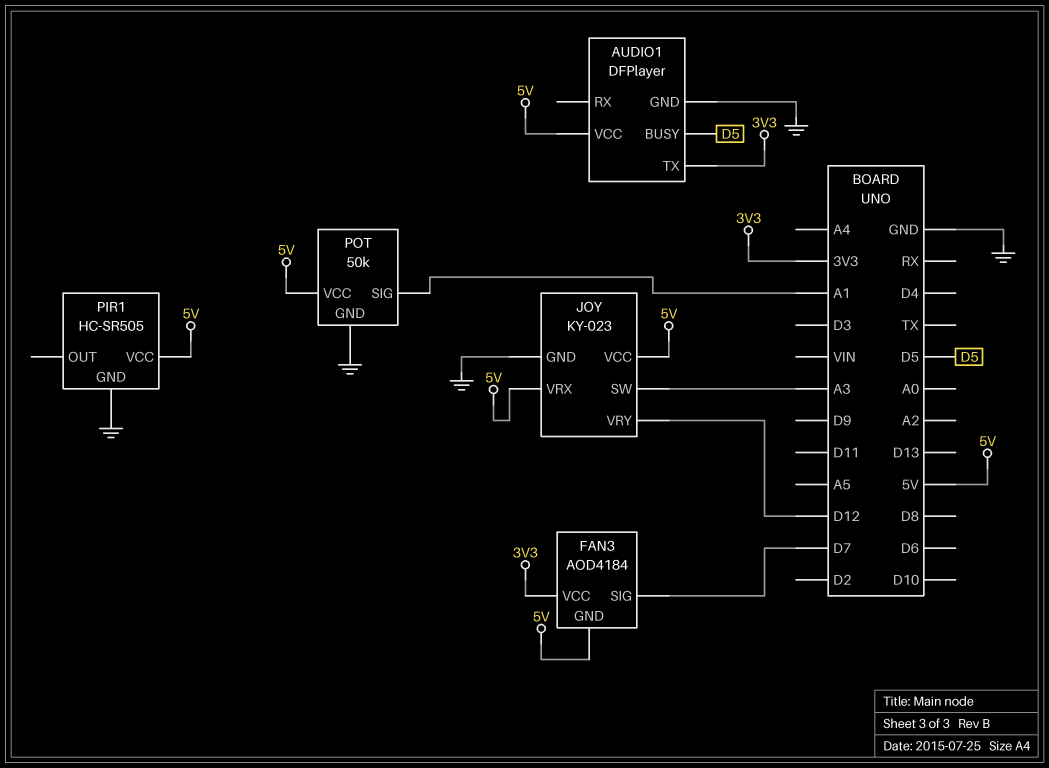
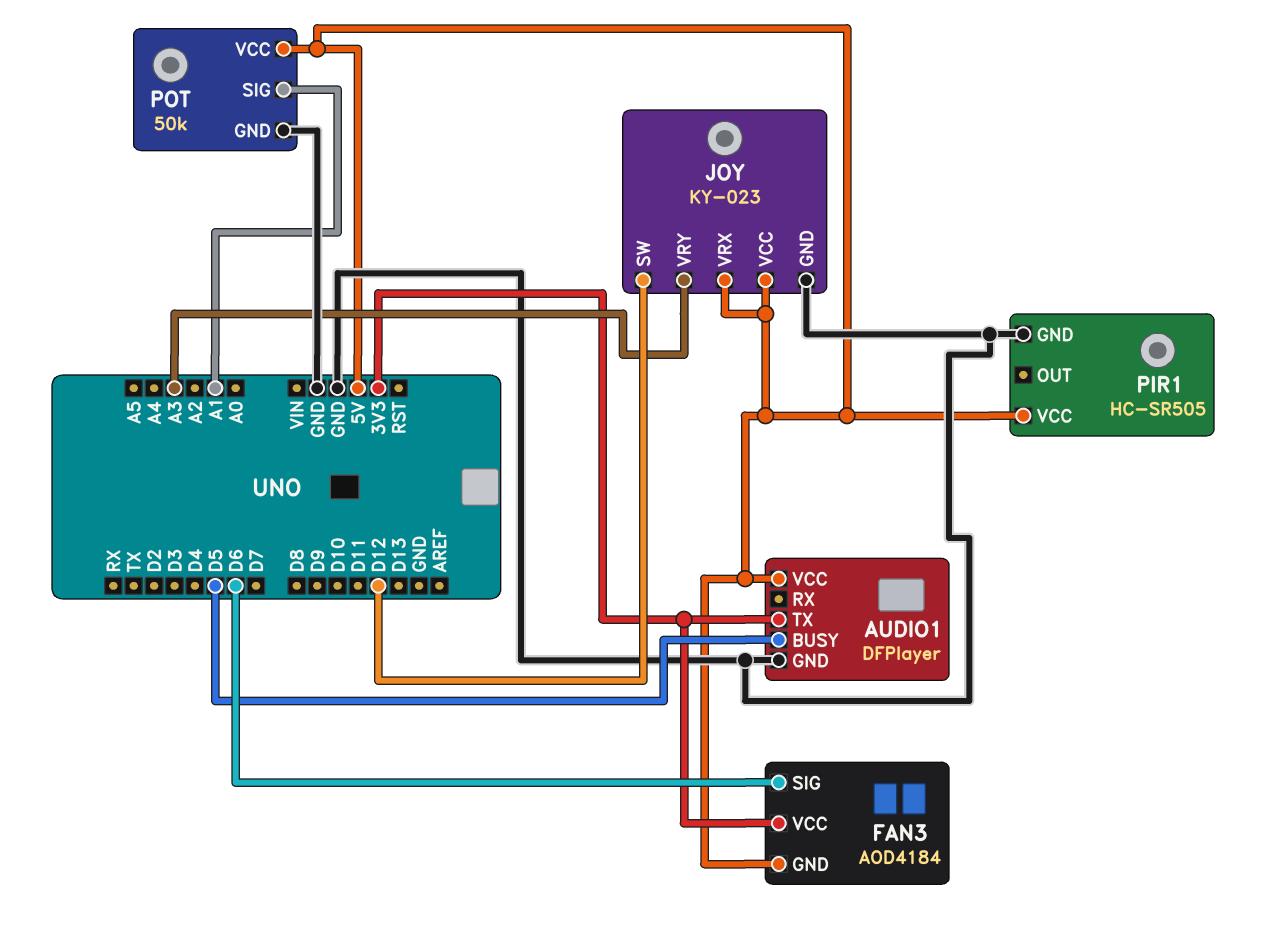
FAN3 pin SIG: D7 -> D6
JOY pin SW: A3 -> D12
JOY pin VRY: D12 -> A3

